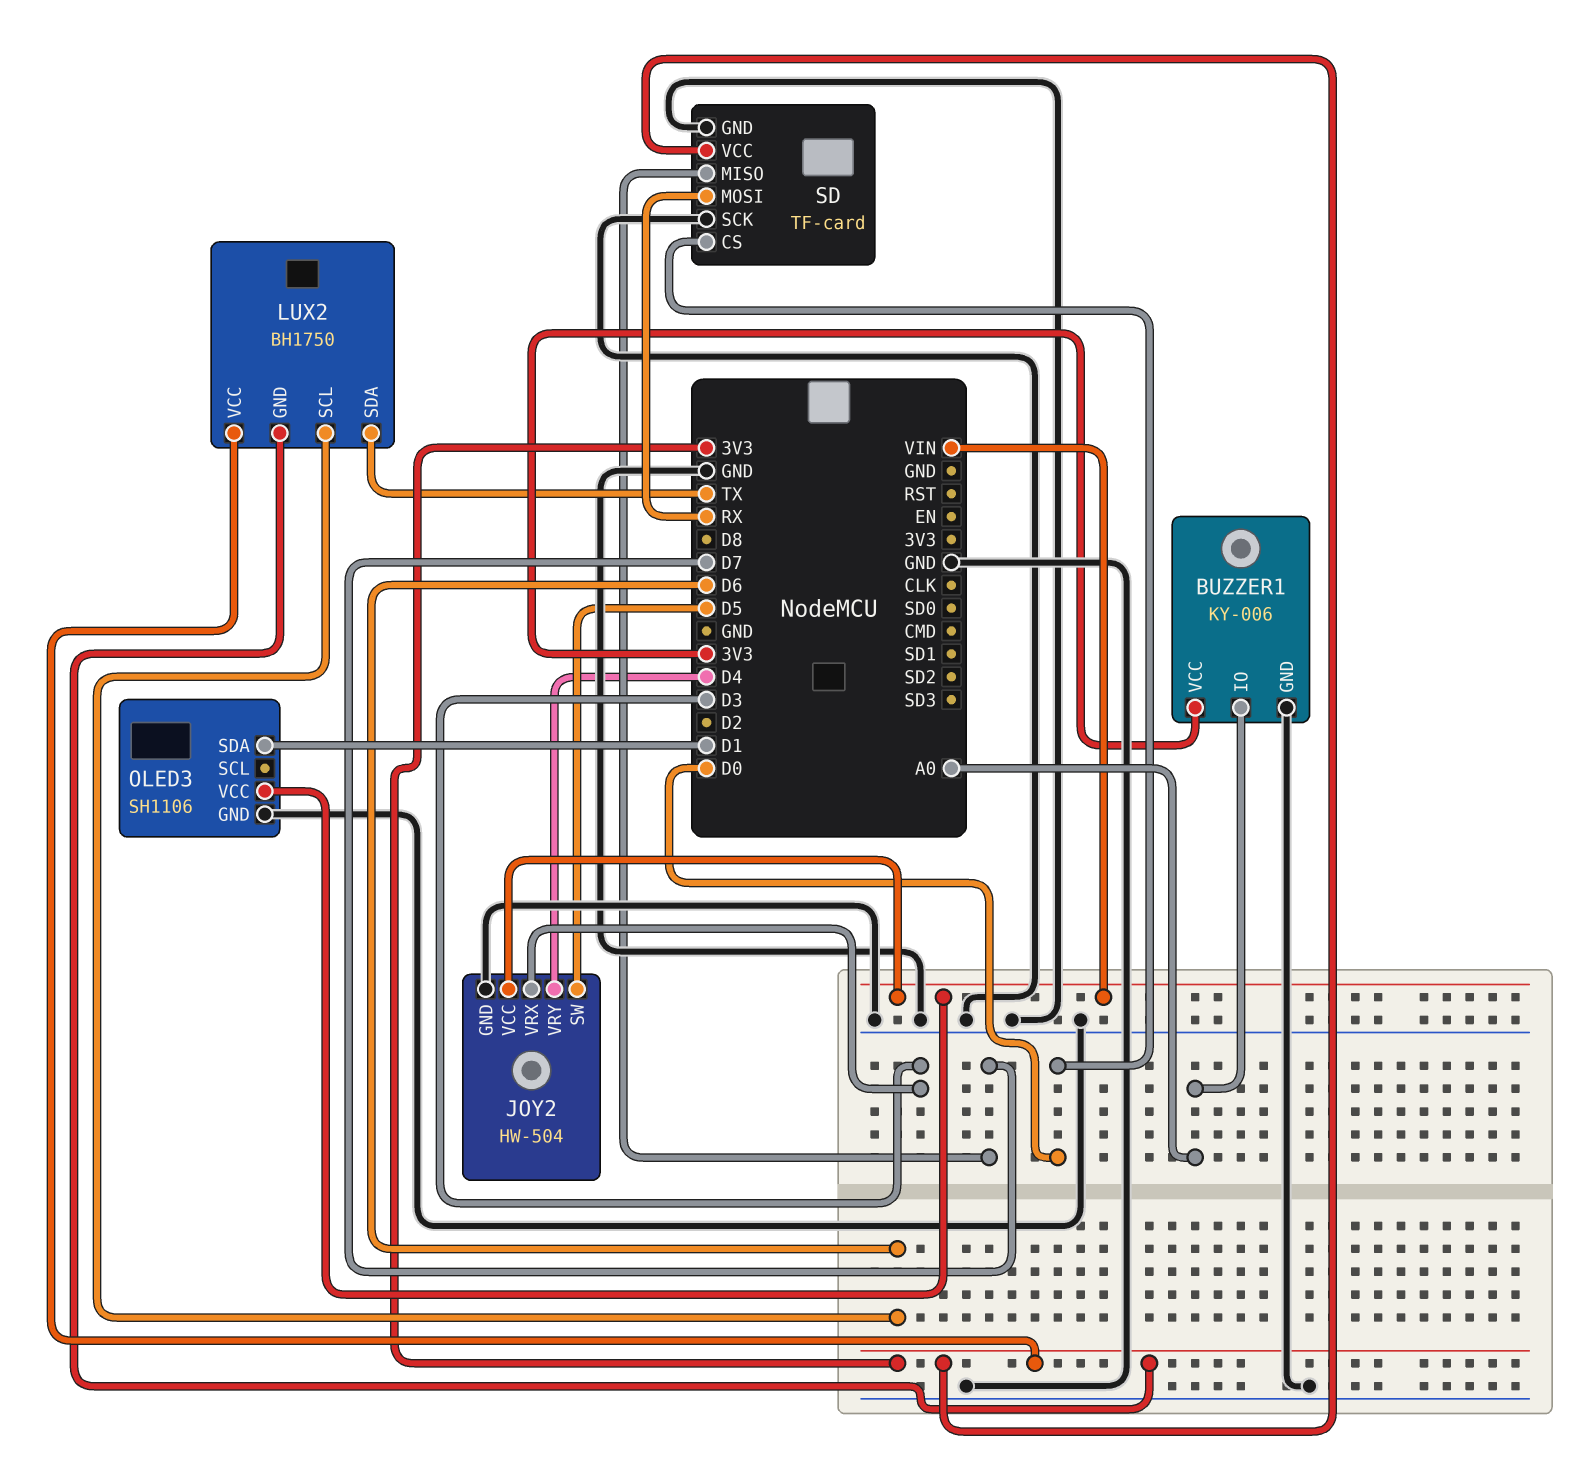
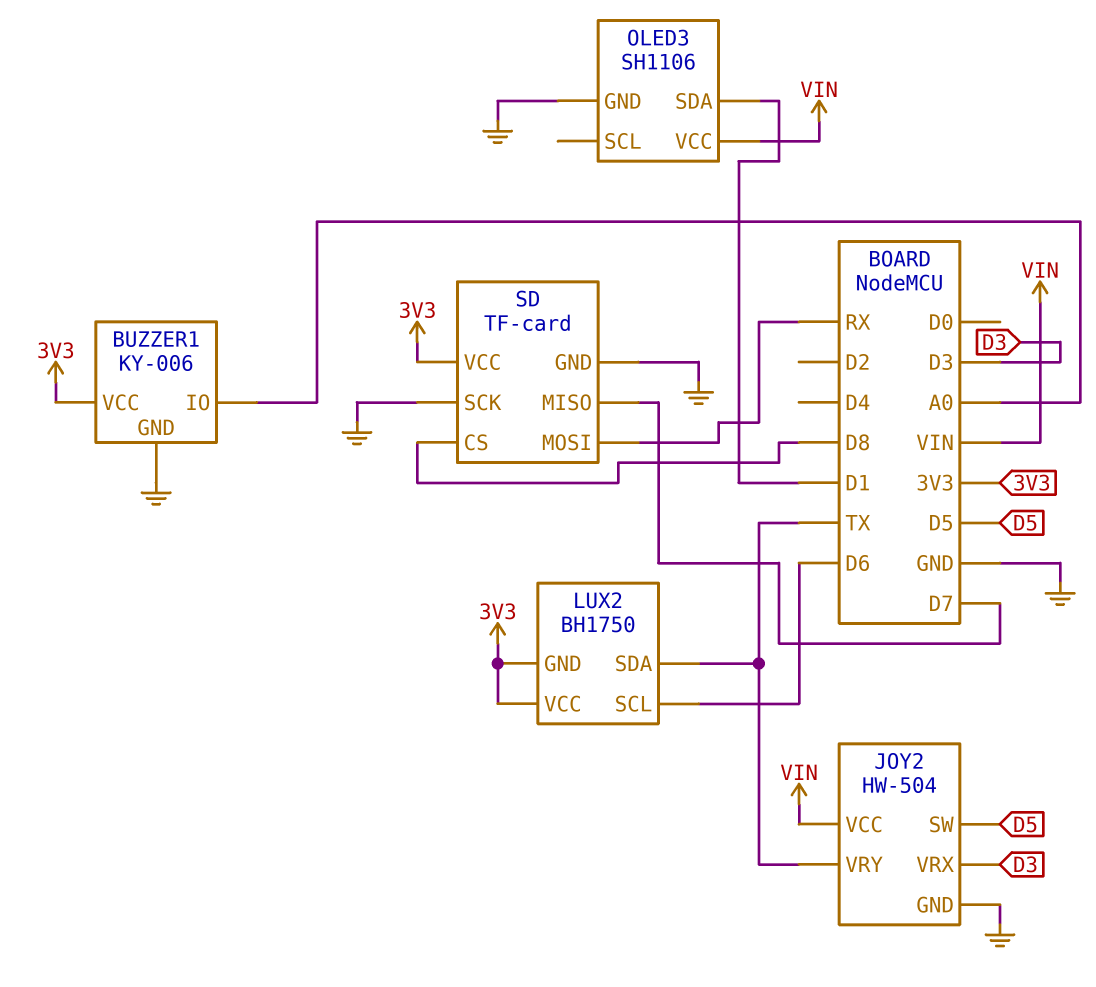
JOY2 pin VRY: D4 -> TX
SD pin CS: D0 -> D8

